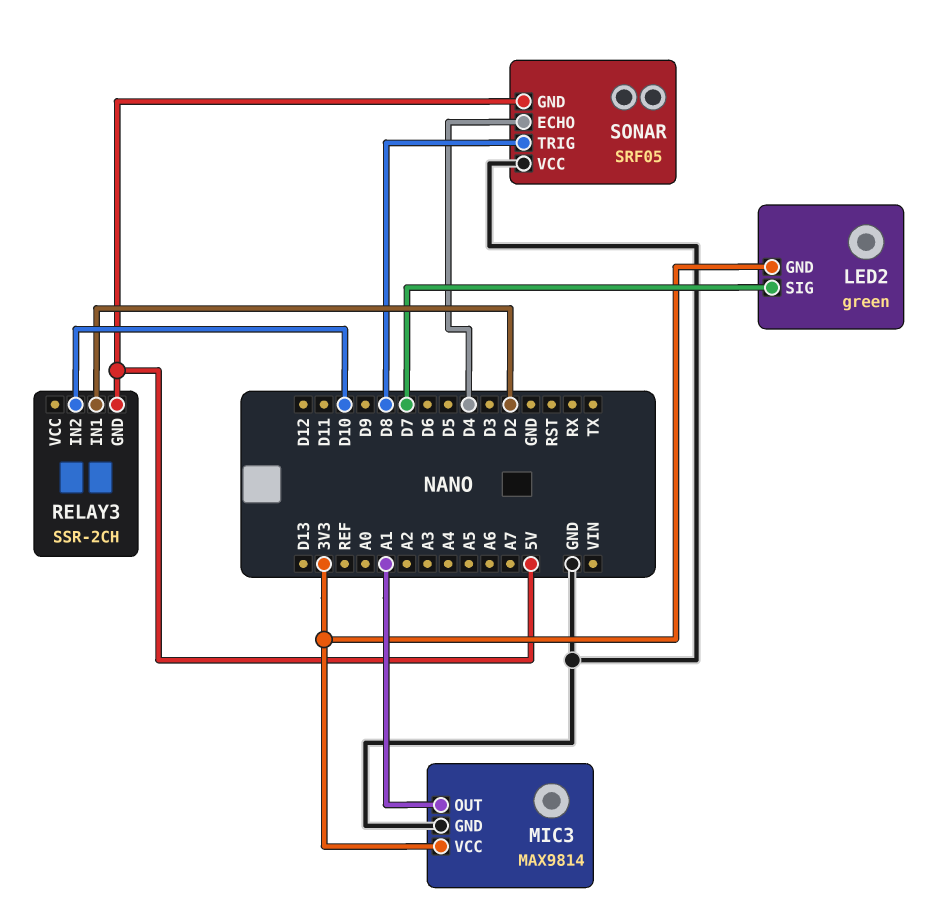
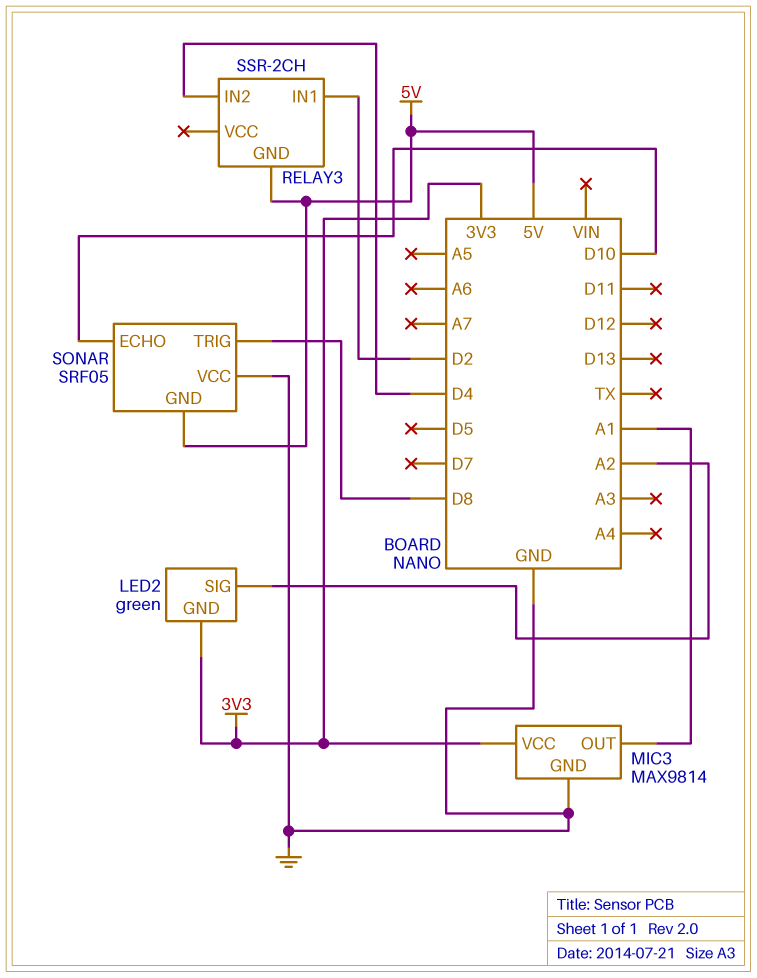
LED2 pin SIG: D7 -> A2
RELAY3 pin IN2: D10 -> D4
SONAR pin ECHO: D4 -> D10

